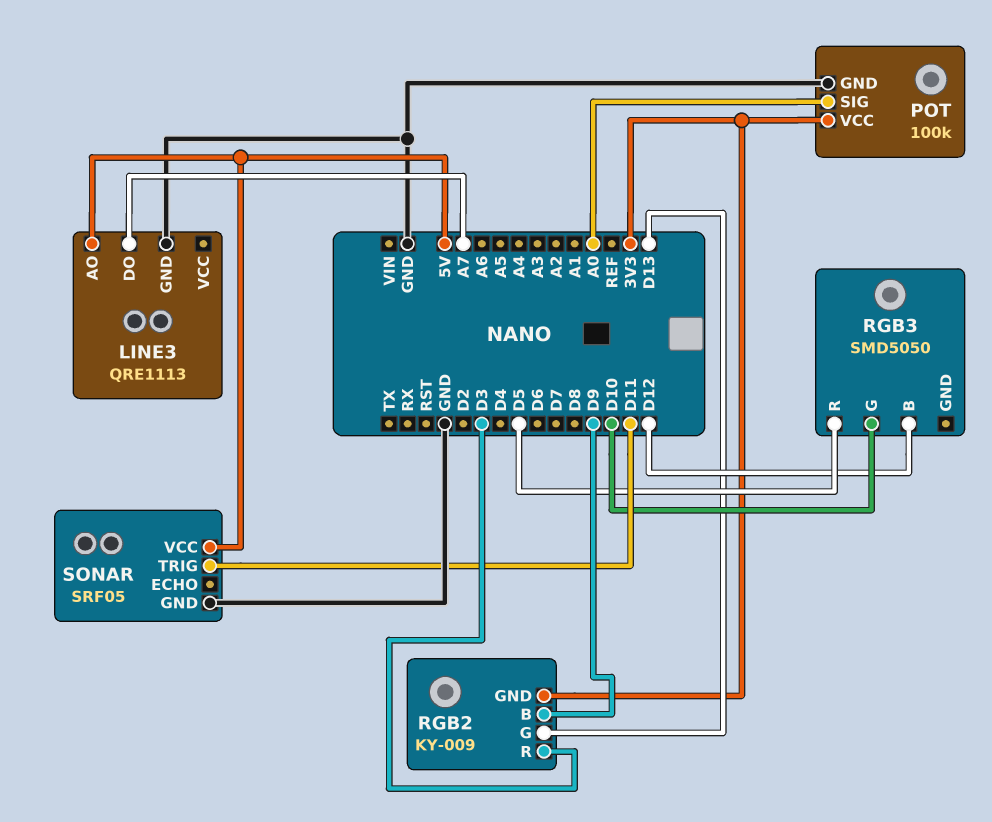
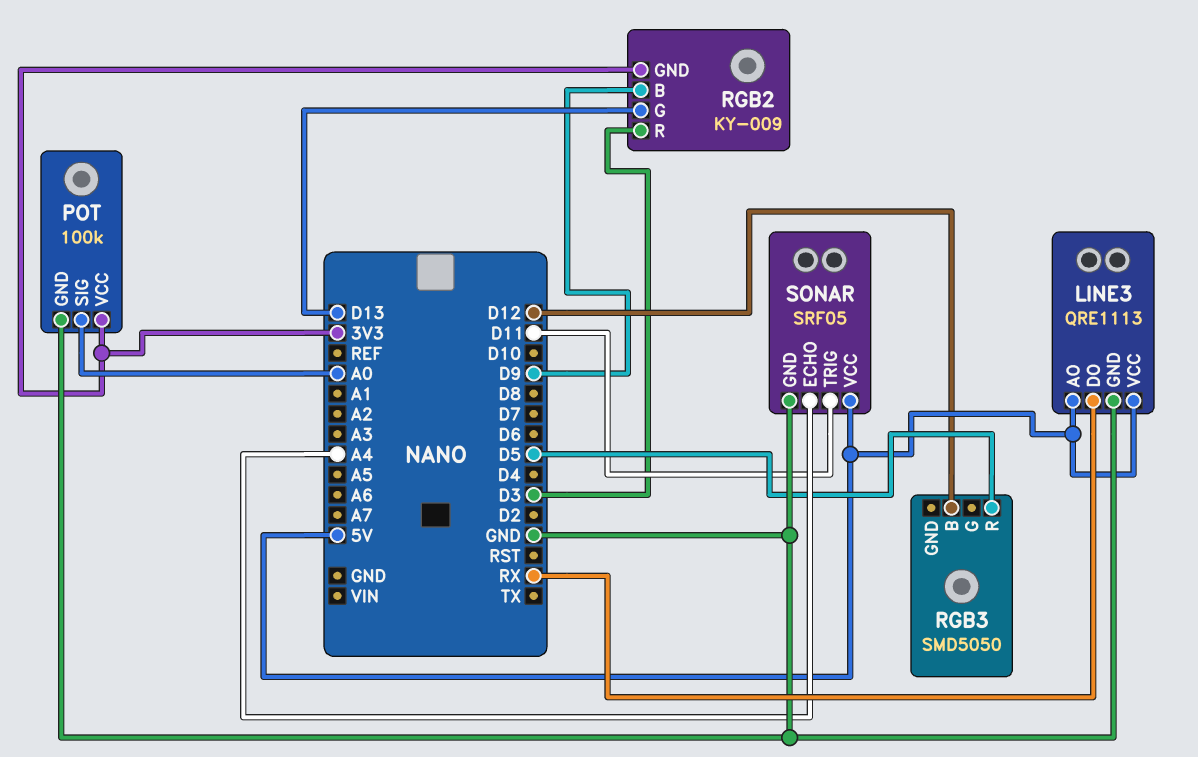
LINE3 pin DO: A7 -> RX
LINE3 pin VCC: none -> 5V
RGB3 pin G: D10 -> none
SONAR pin ECHO: none -> A4

